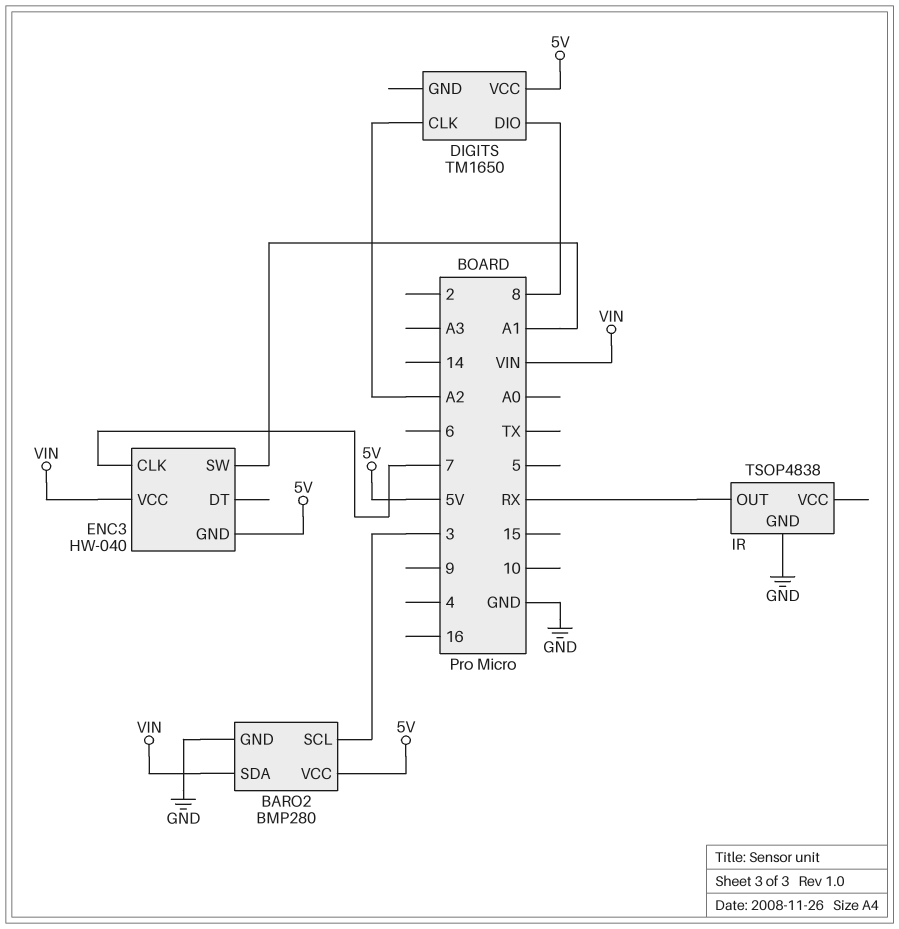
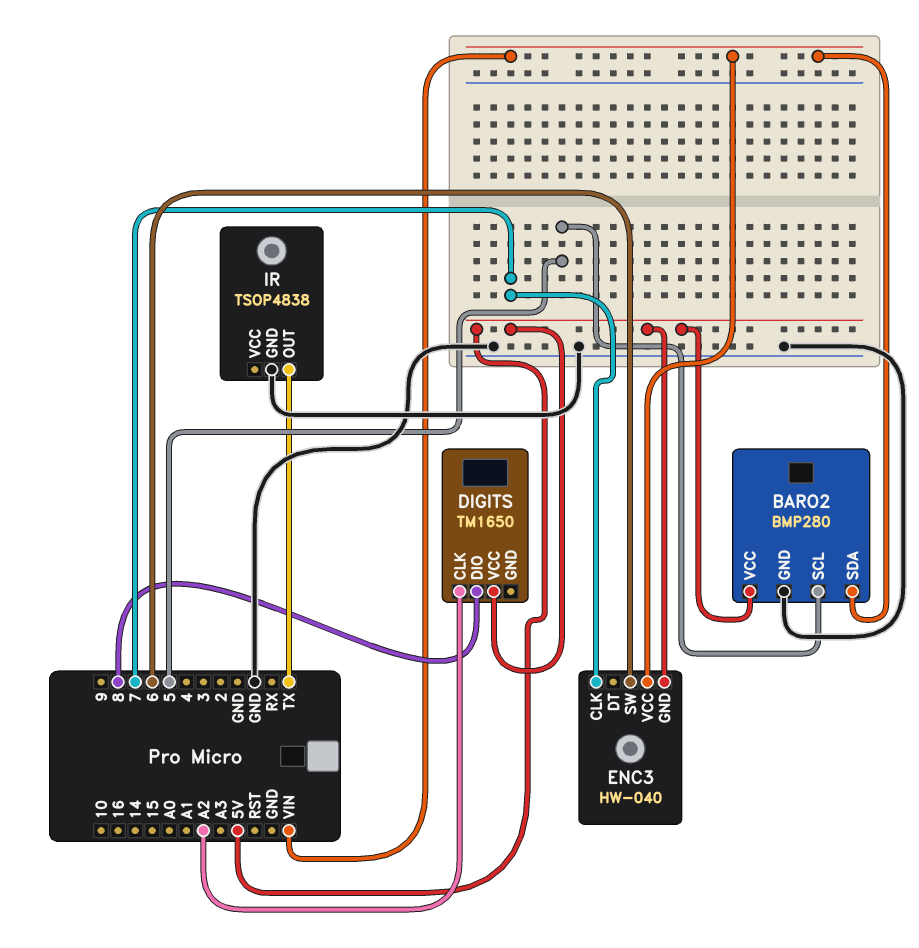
BARO2 pin SCL: 3 -> 5
ENC3 pin SW: A1 -> 6
IR pin OUT: RX -> TX

